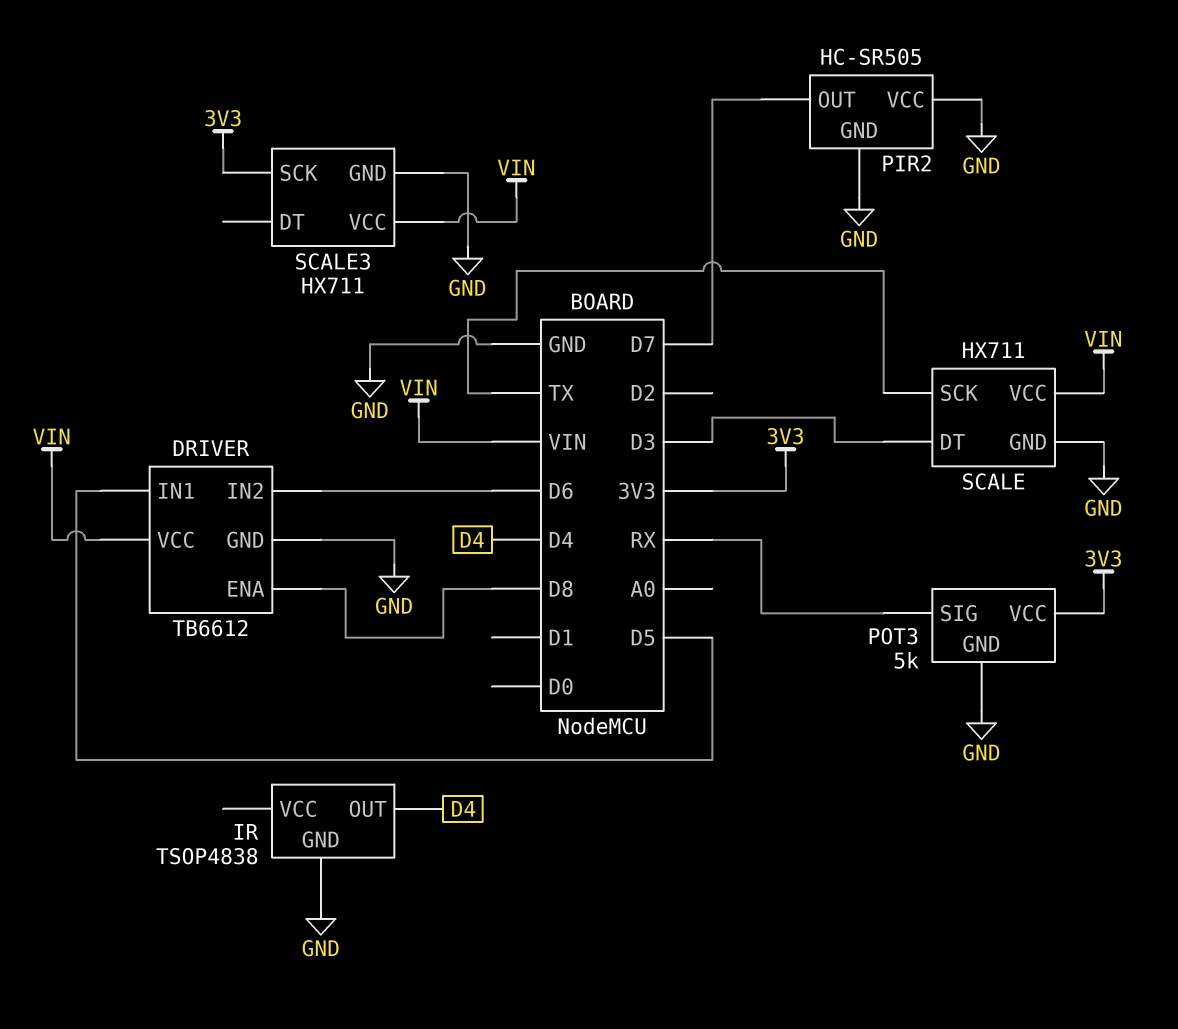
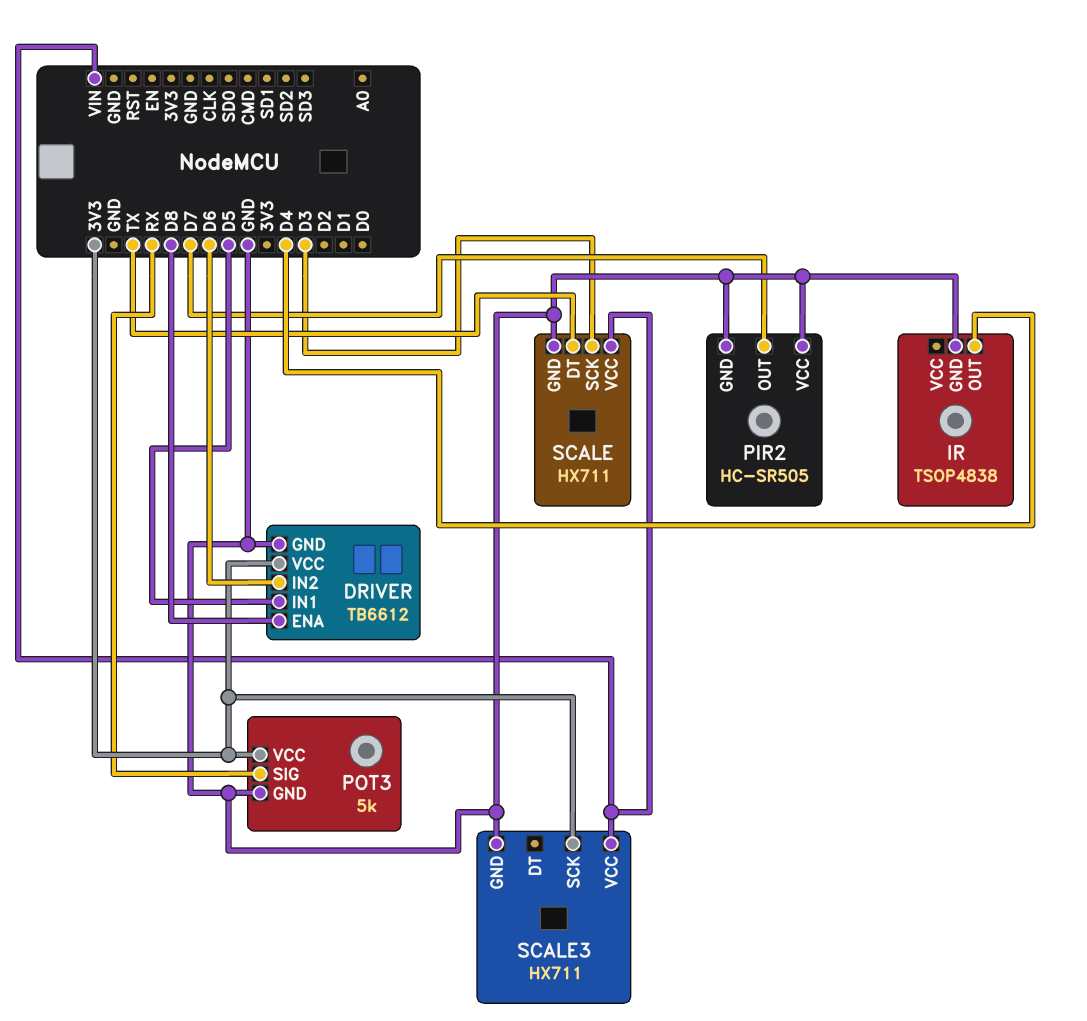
DRIVER pin VCC: VIN -> 3V3
SCALE pin DT: D3 -> TX
SCALE pin SCK: TX -> D3

